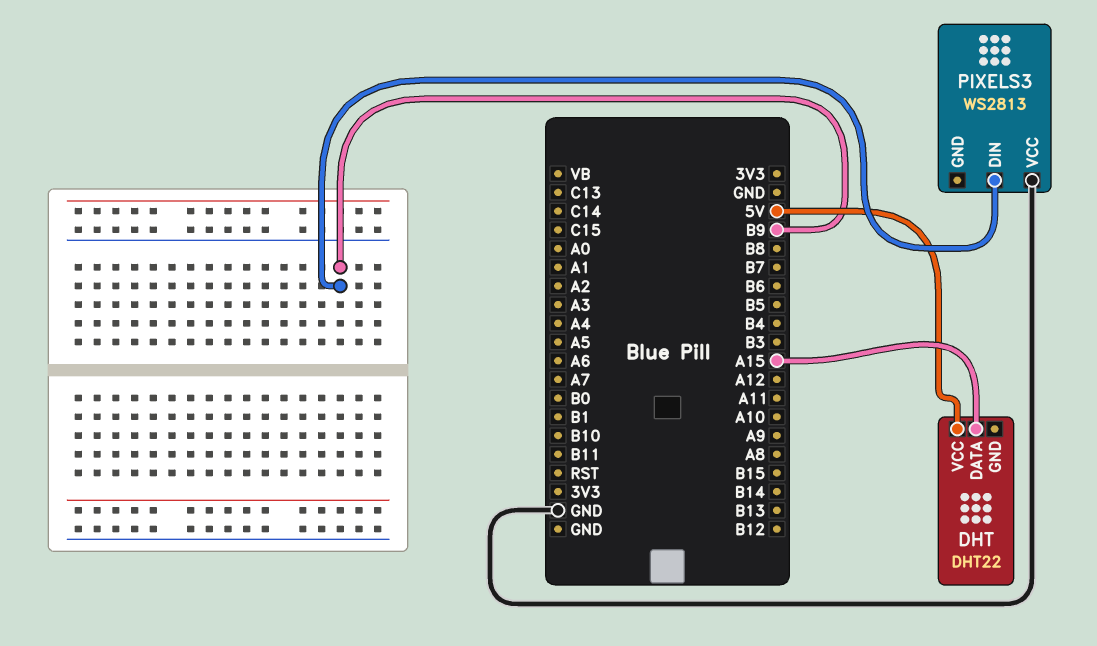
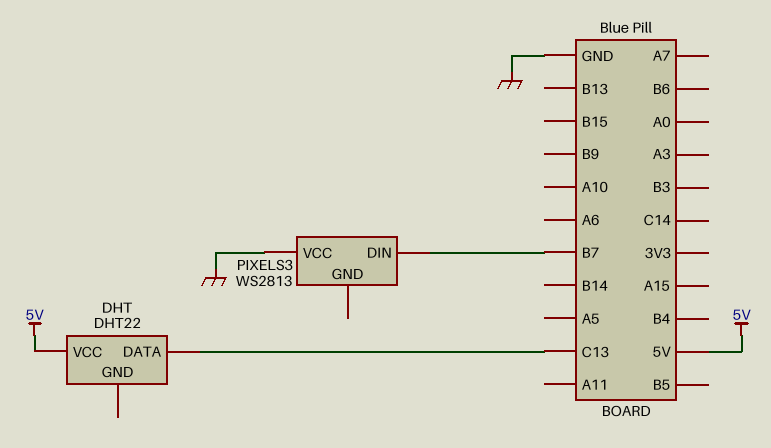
DHT pin DATA: A15 -> C13
PIXELS3 pin DIN: B9 -> B7

